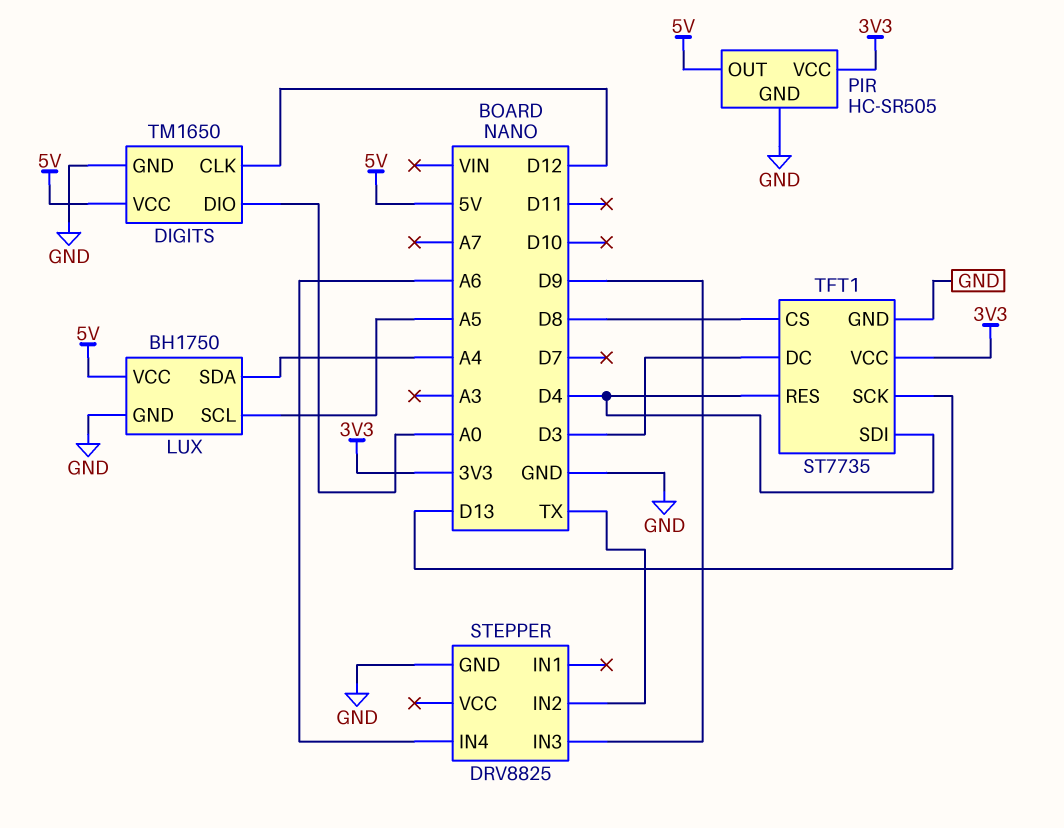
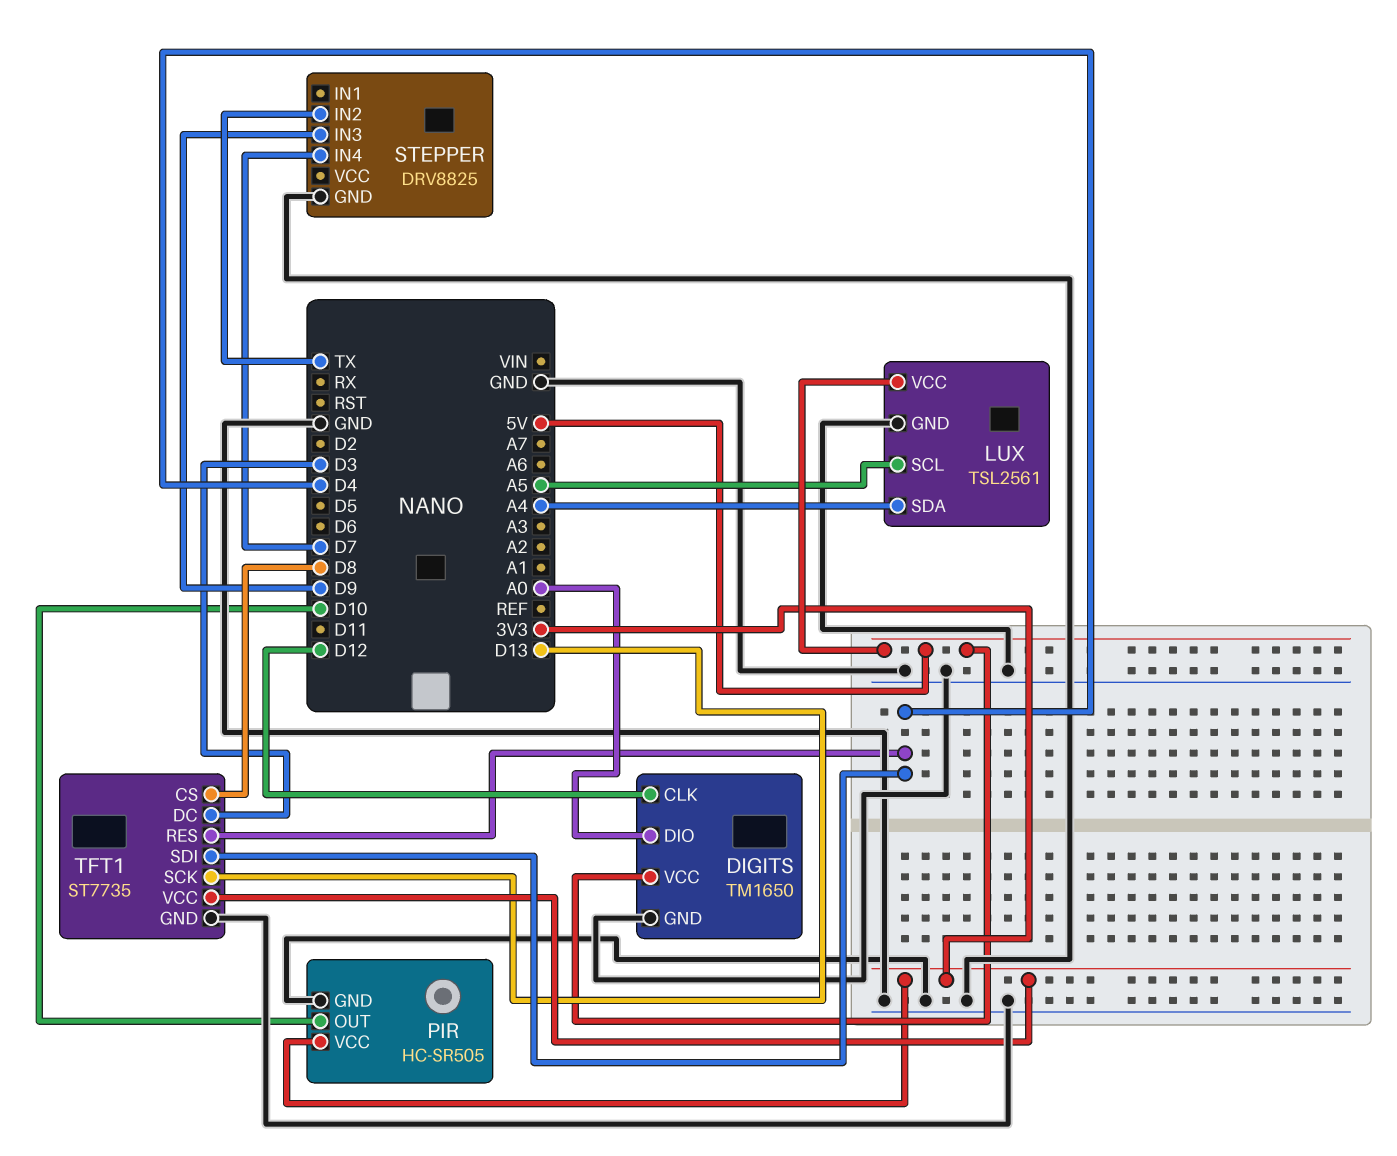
LUX: BH1750 -> TSL2561
PIR pin OUT: 5V -> D10
STEPPER pin IN4: A6 -> D7

